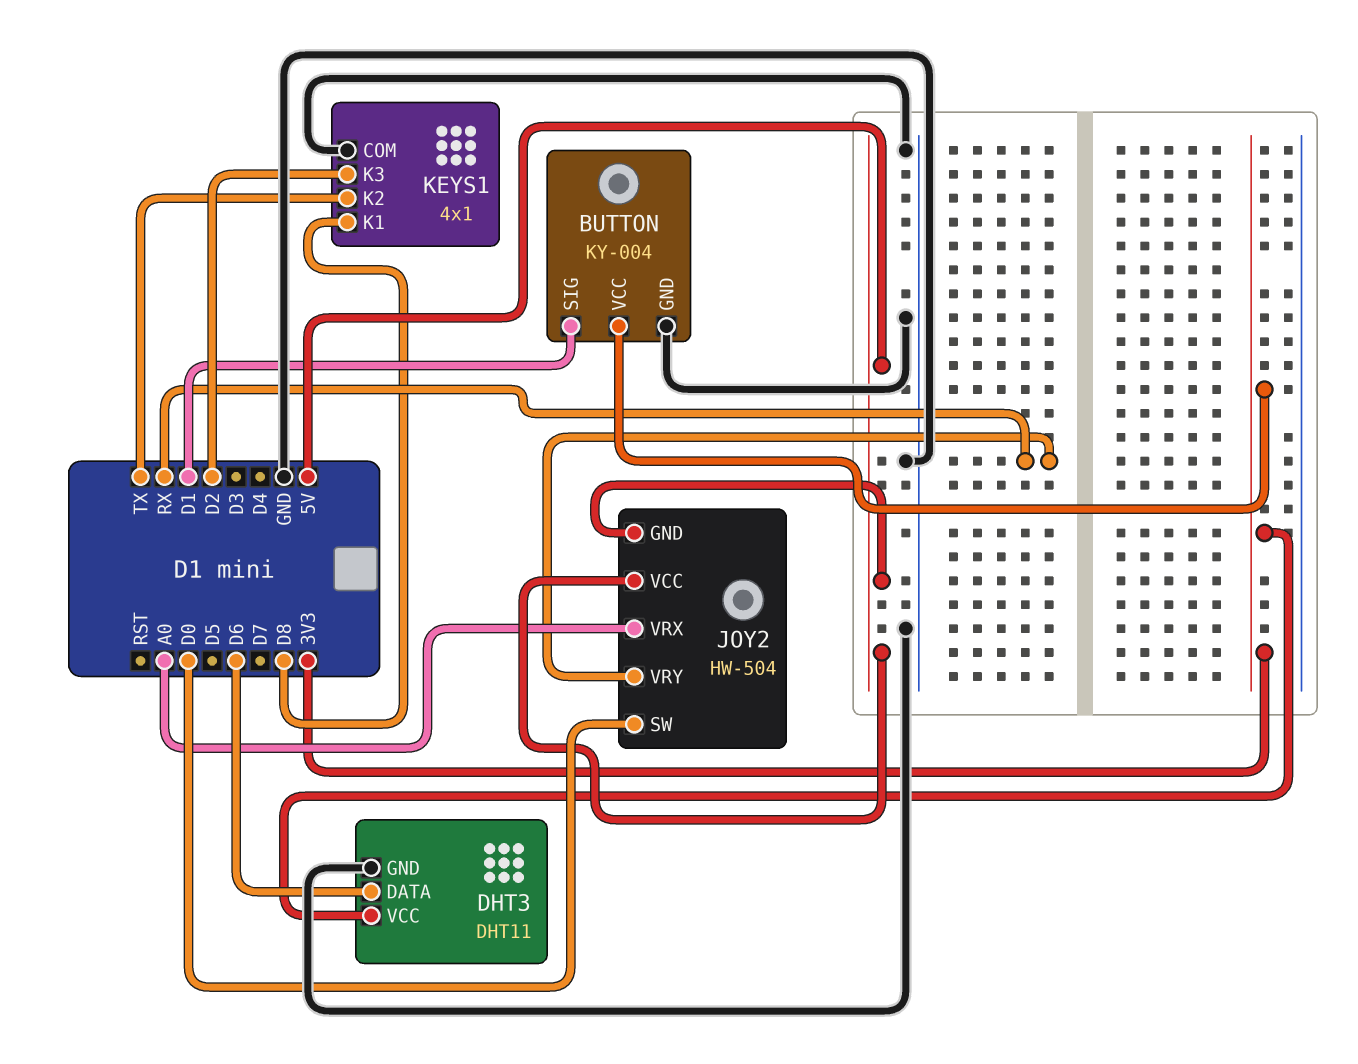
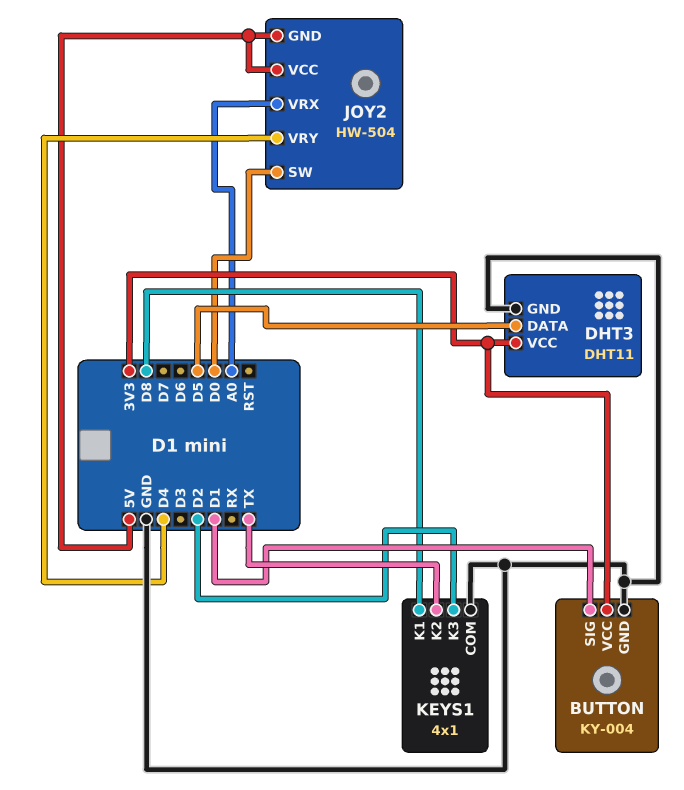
DHT3 pin DATA: D6 -> D5
JOY2 pin VRY: RX -> D4

